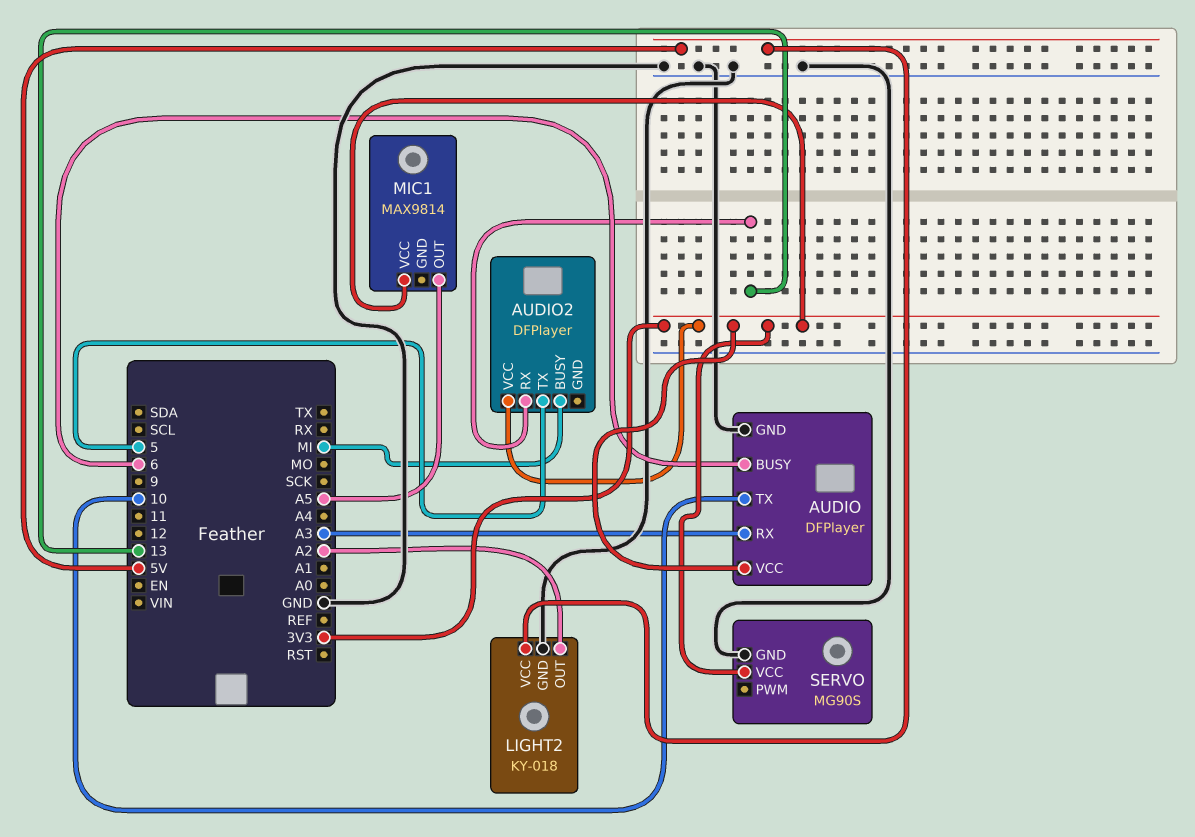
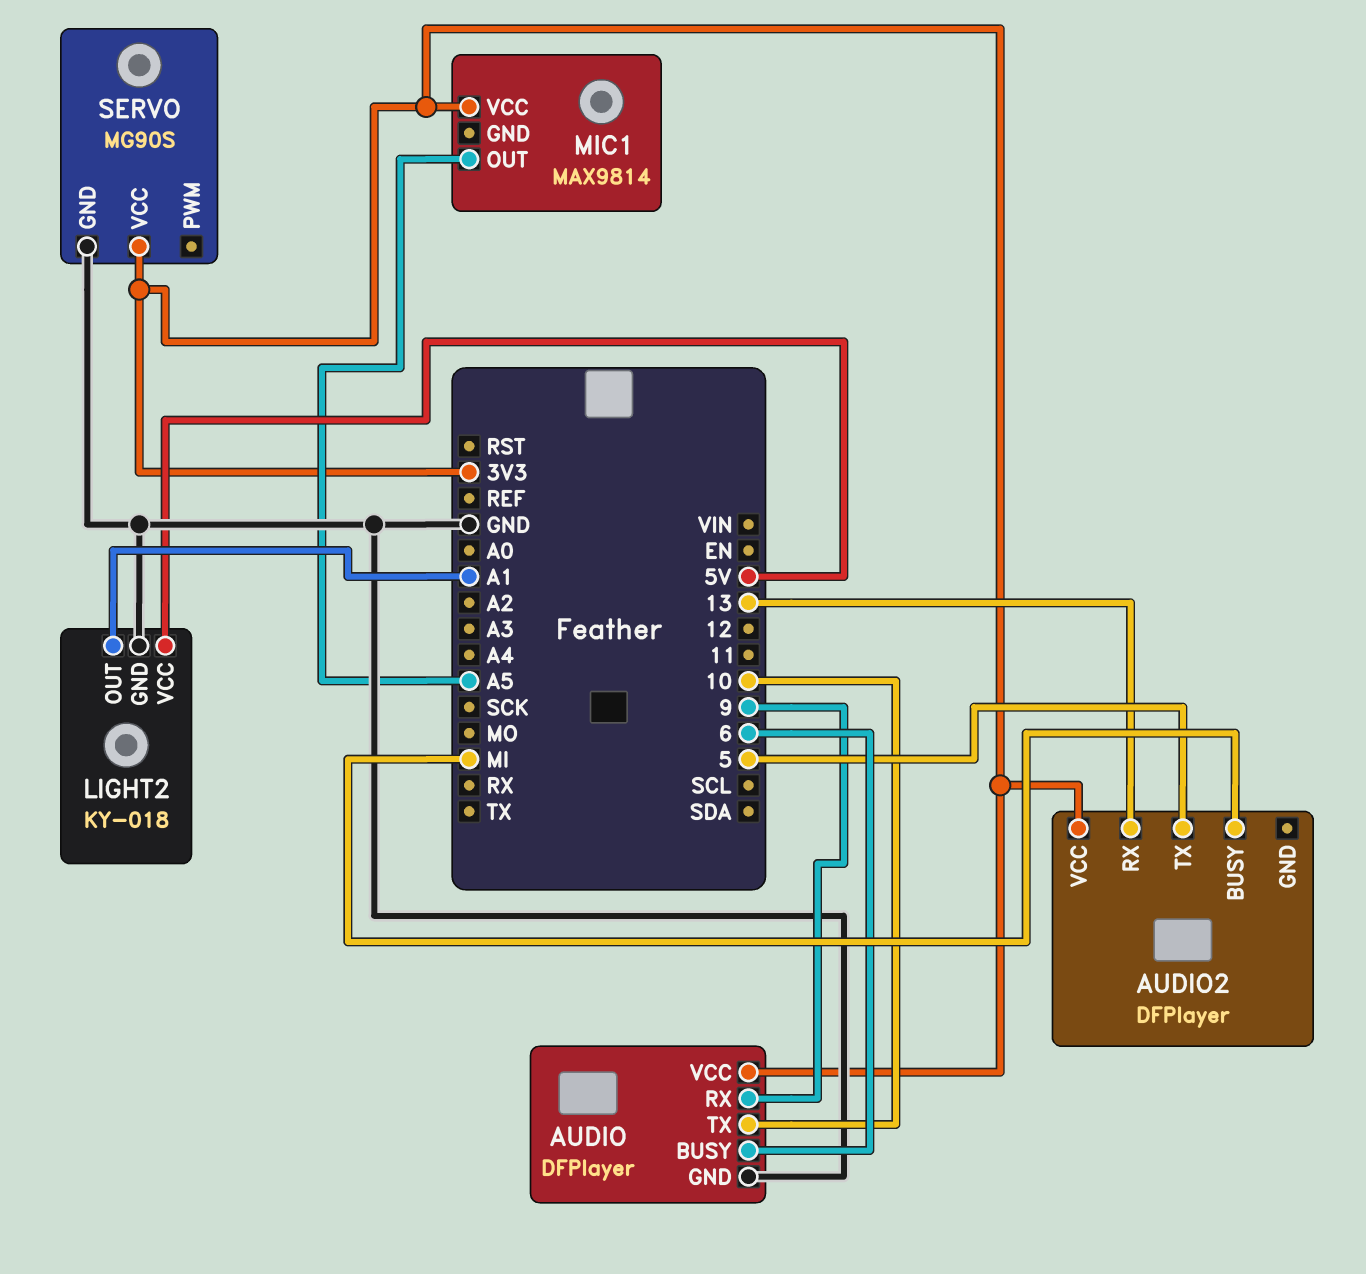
AUDIO pin RX: A3 -> 9
LIGHT2 pin OUT: A2 -> A1

